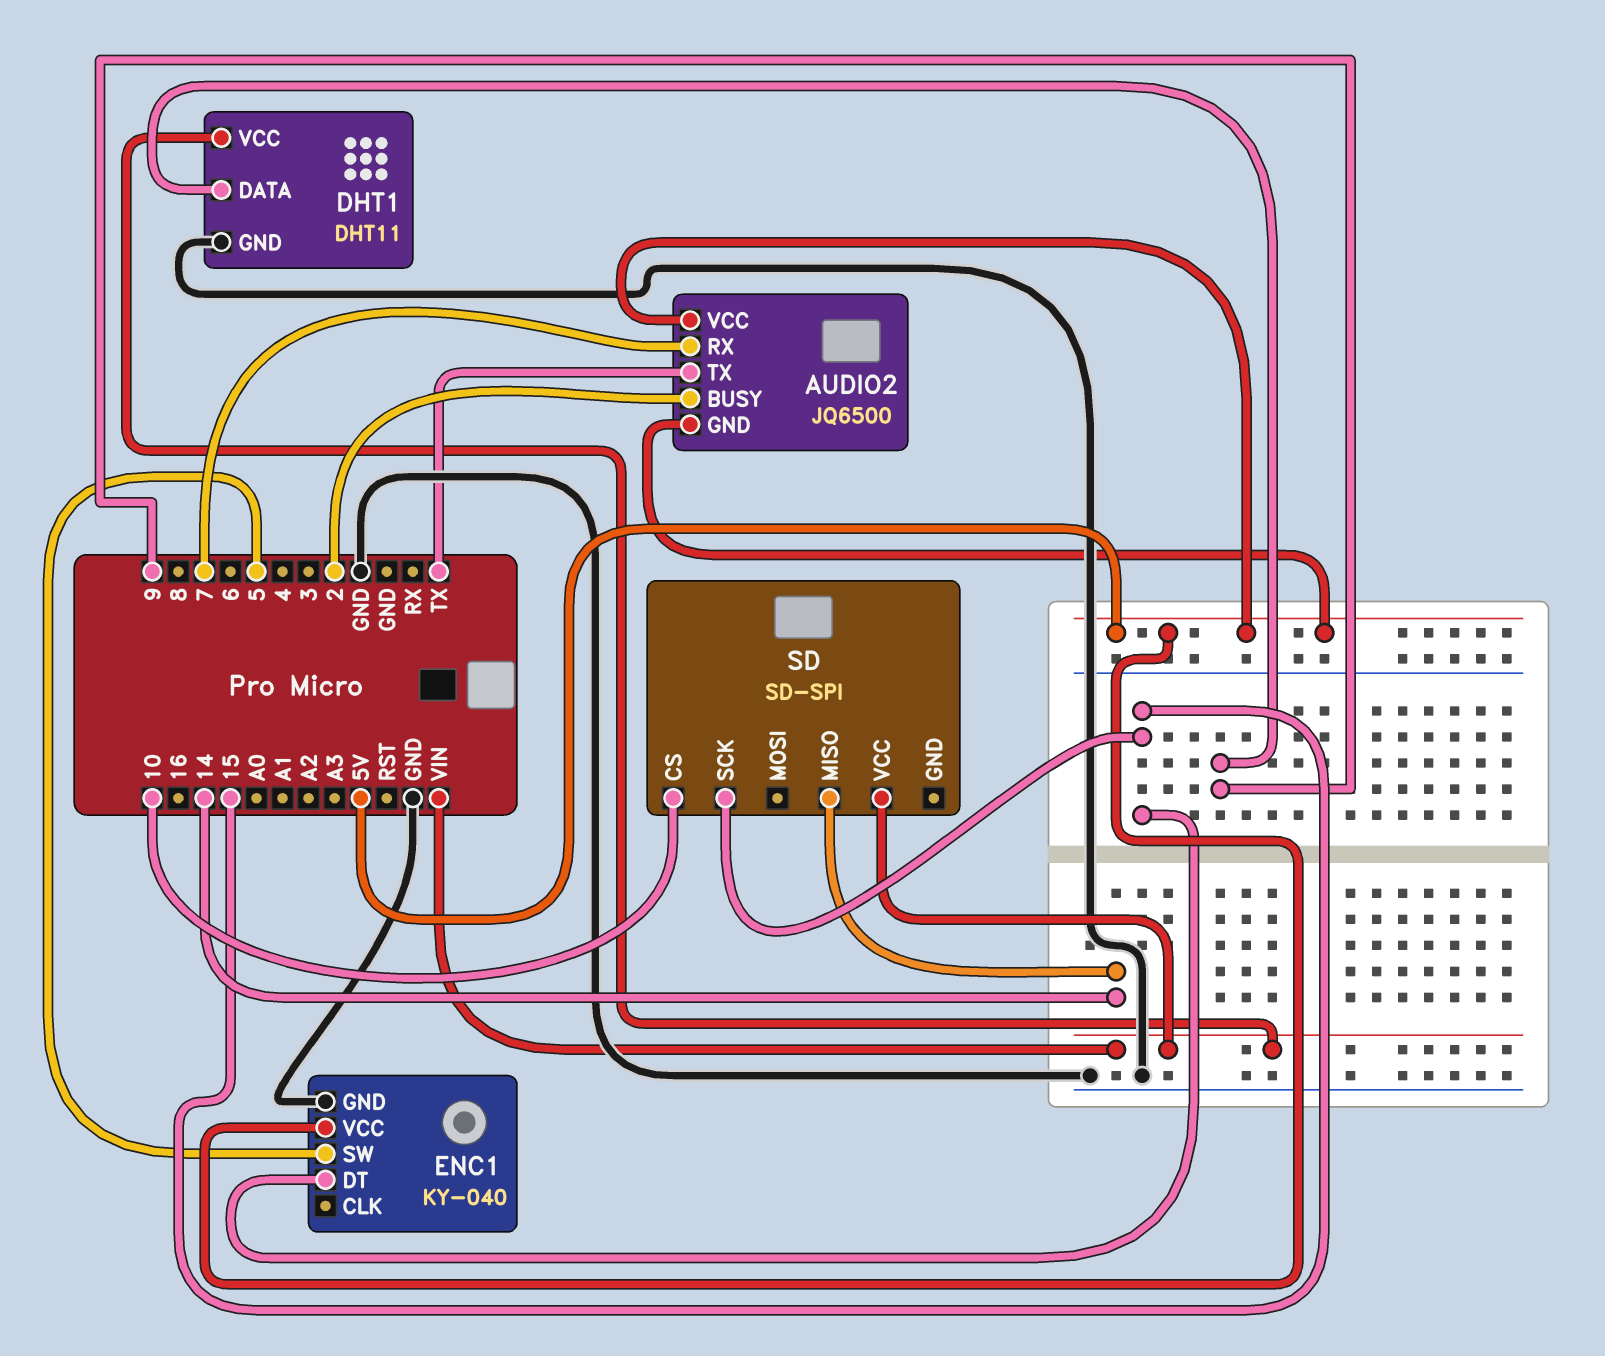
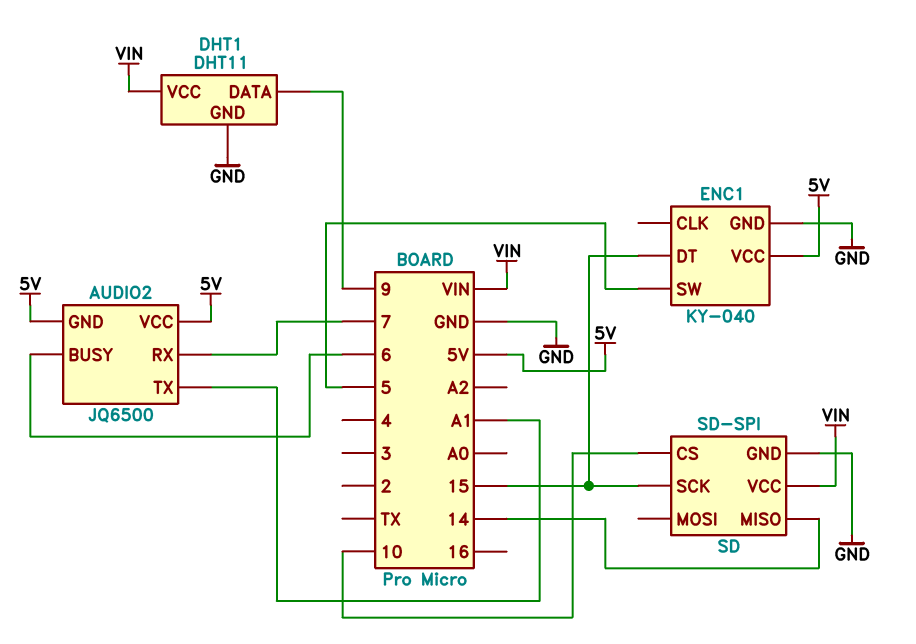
AUDIO2 pin BUSY: 2 -> 6
AUDIO2 pin TX: TX -> A1
SD pin GND: none -> GND

